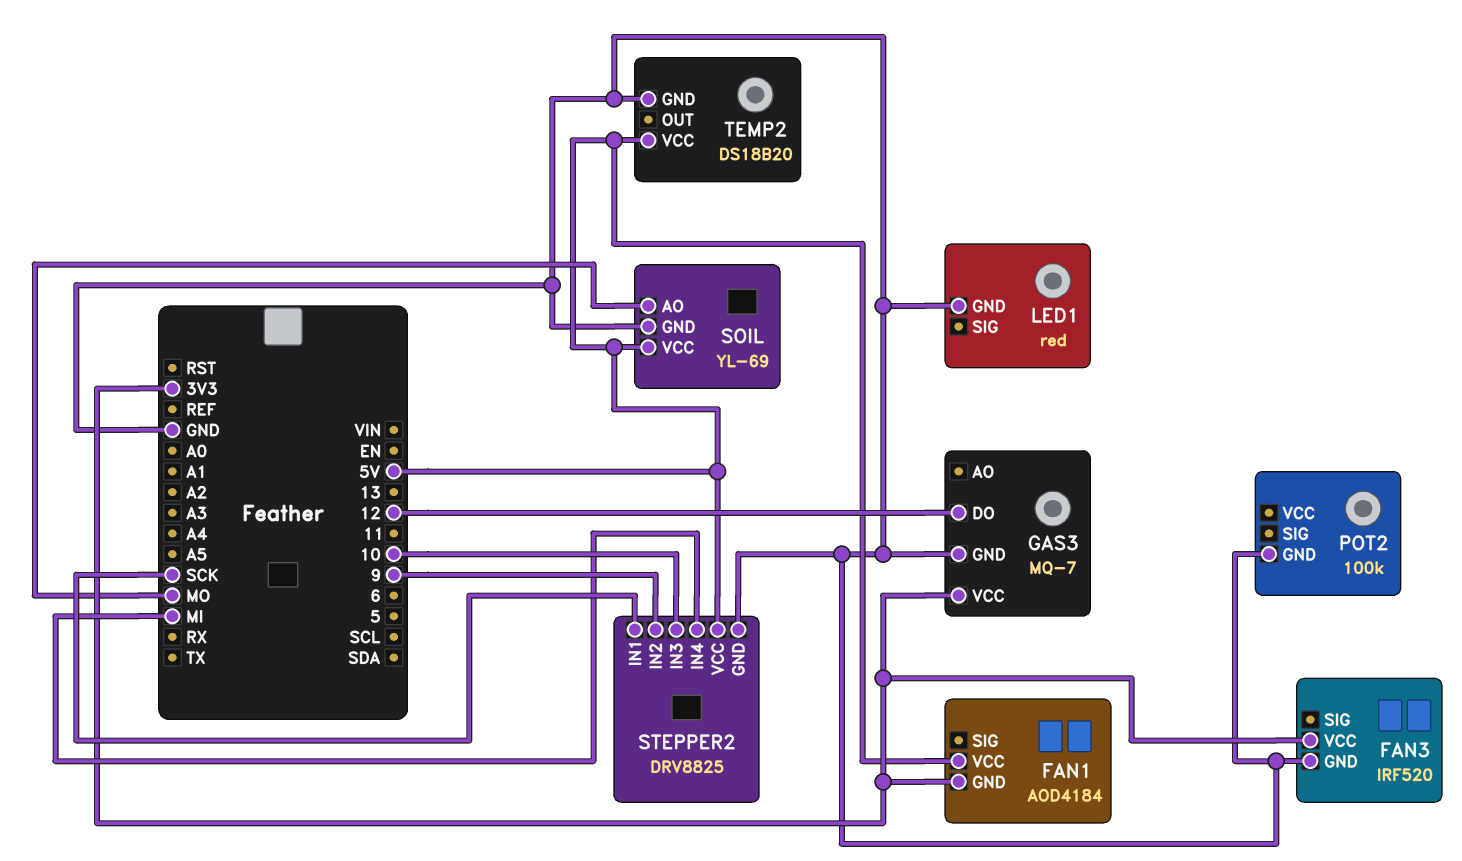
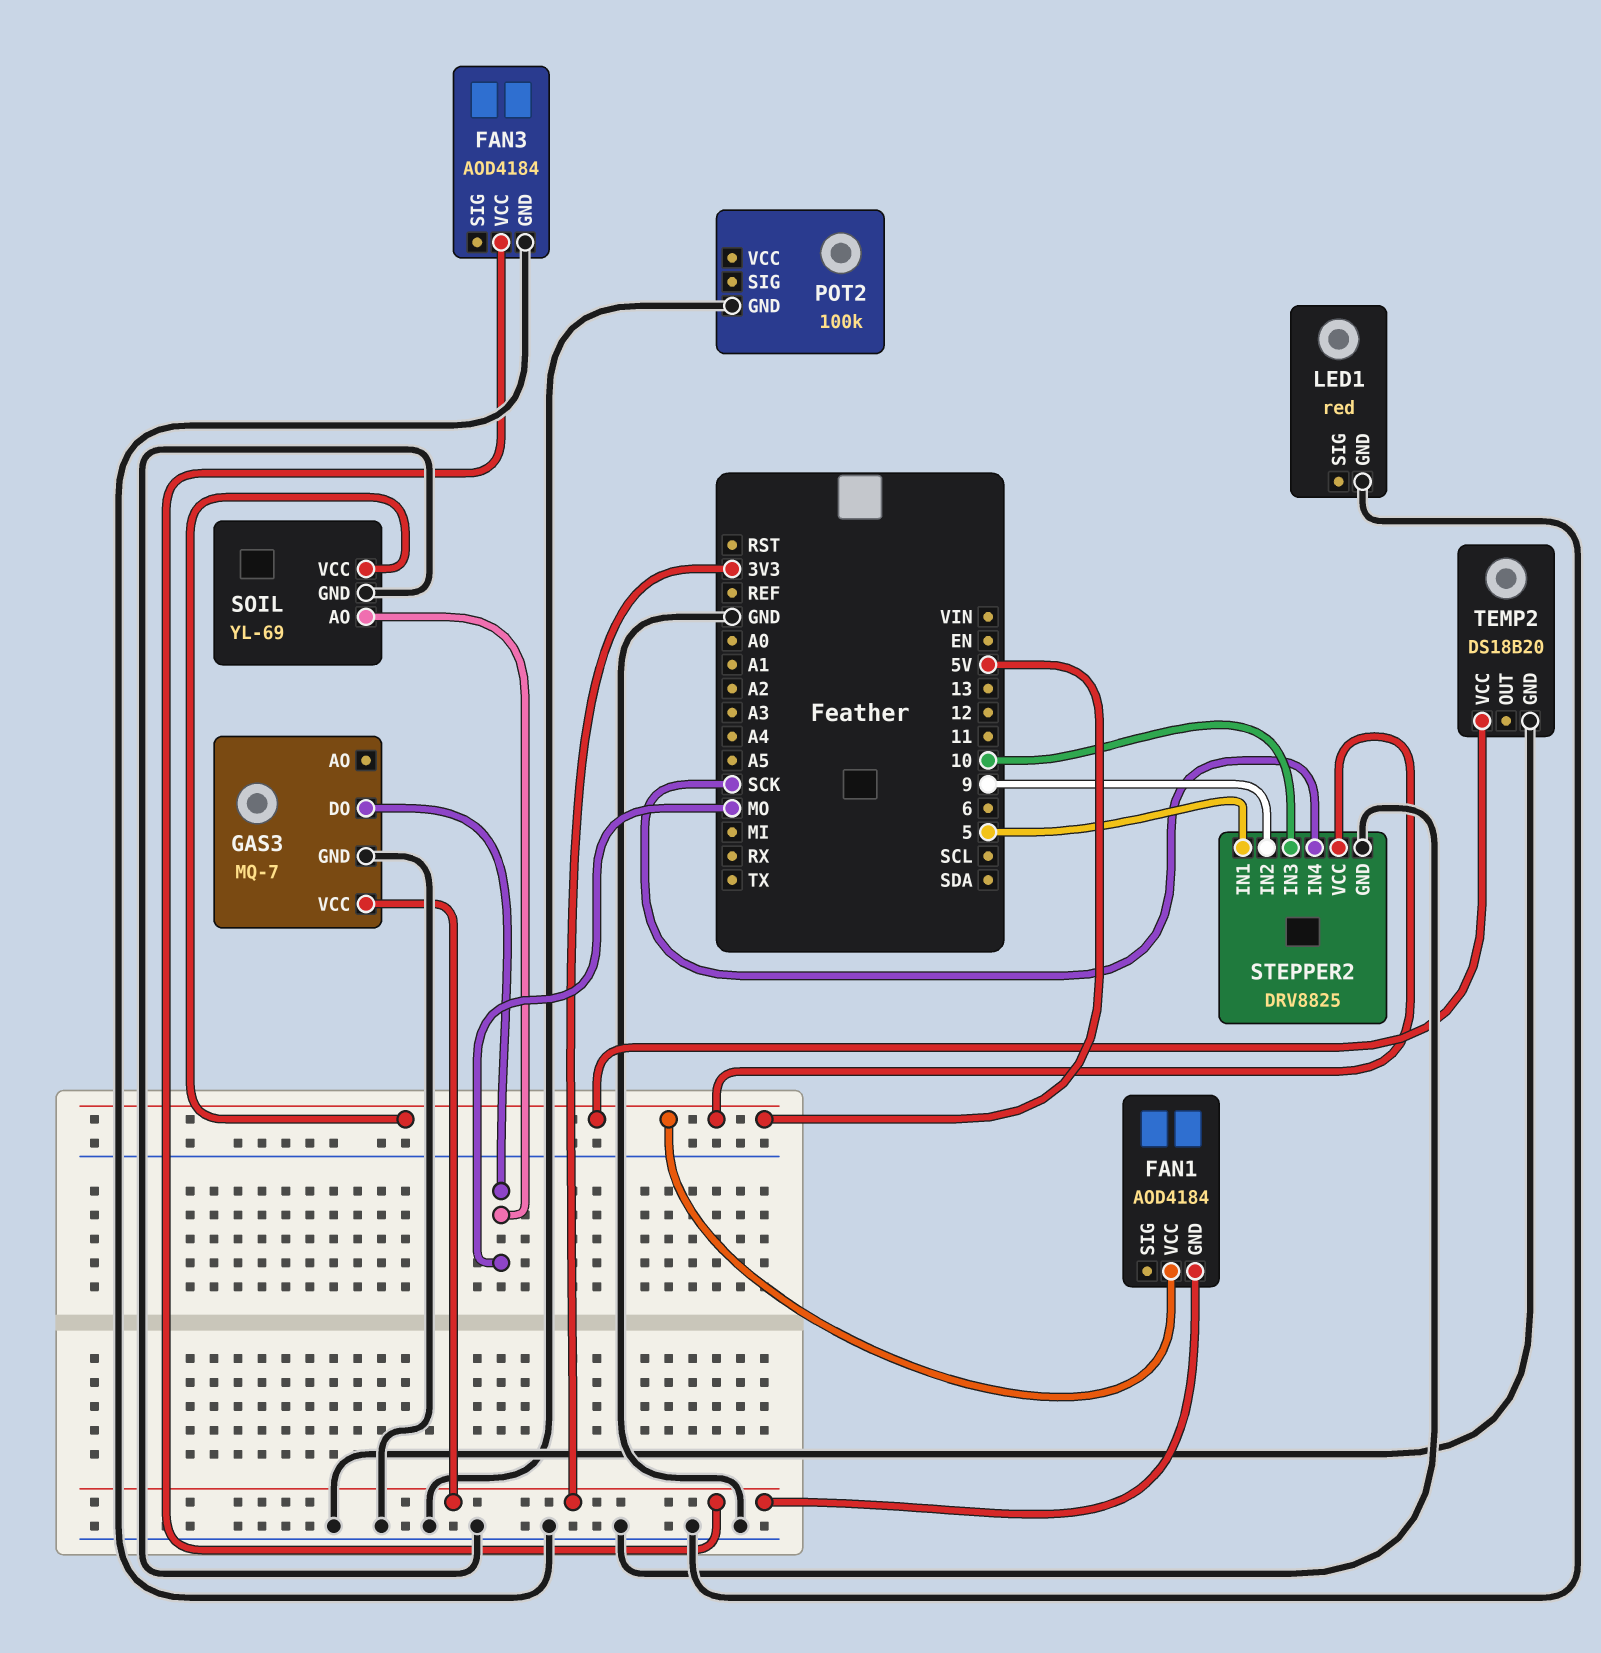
FAN3: IRF520 -> AOD4184
GAS3 pin DO: 12 -> MO
STEPPER2 pin IN1: SCK -> 5
STEPPER2 pin IN4: MI -> SCK

